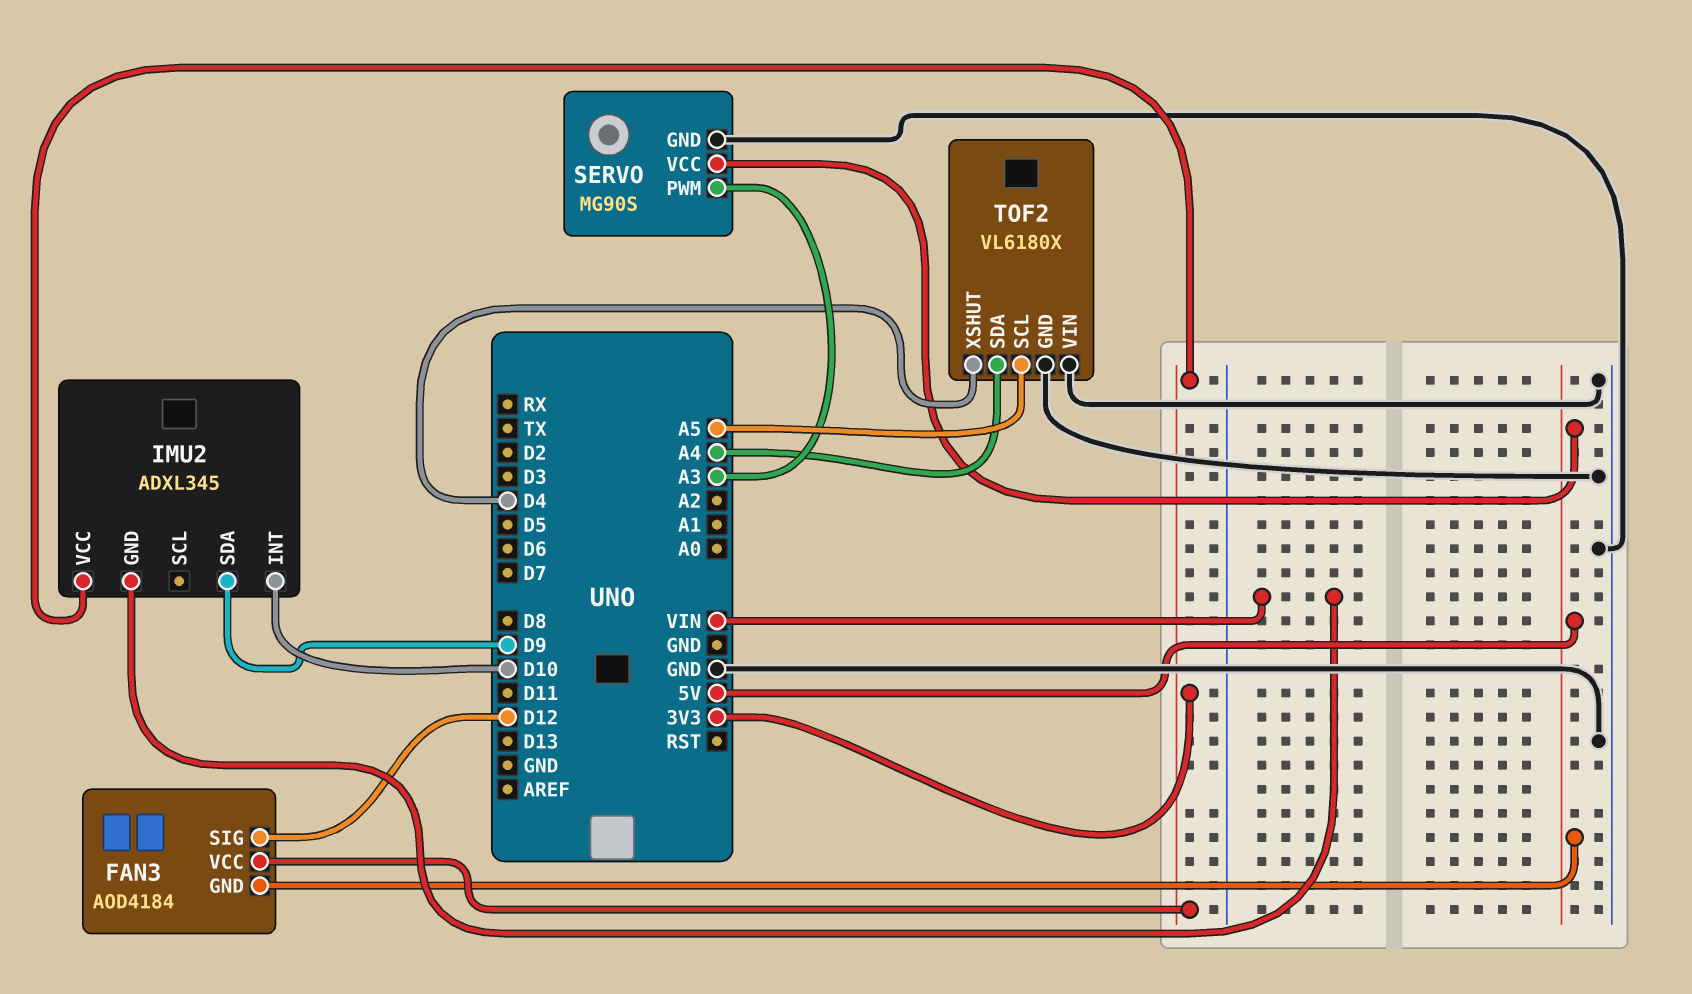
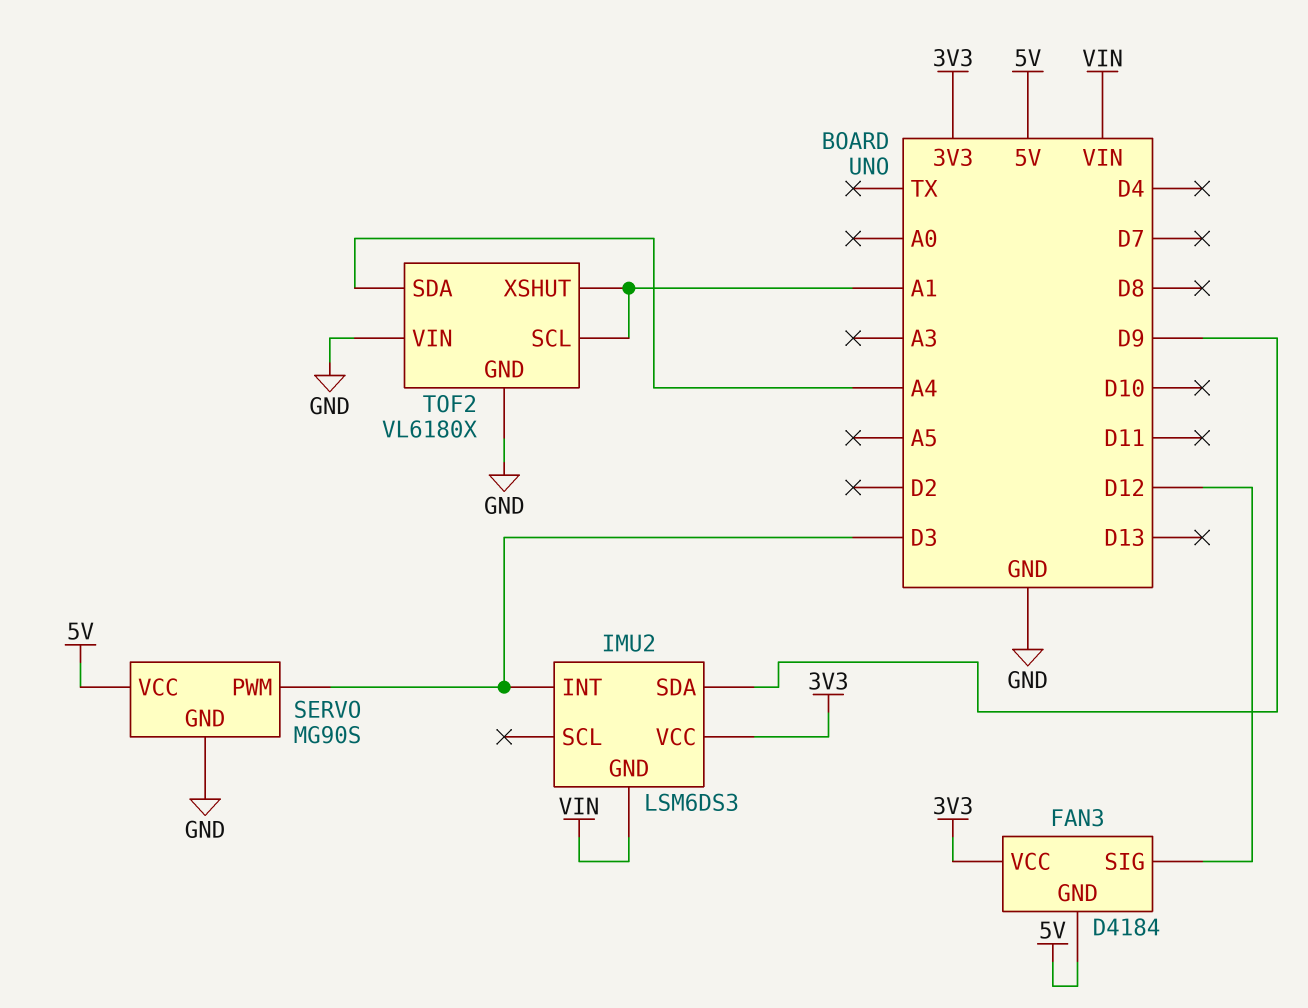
FAN3: AOD4184 -> D4184
IMU2: ADXL345 -> LSM6DS3
IMU2 pin INT: D10 -> D3
SERVO pin PWM: A3 -> D3
TOF2 pin SCL: A5 -> A1
TOF2 pin XSHUT: D4 -> A1

